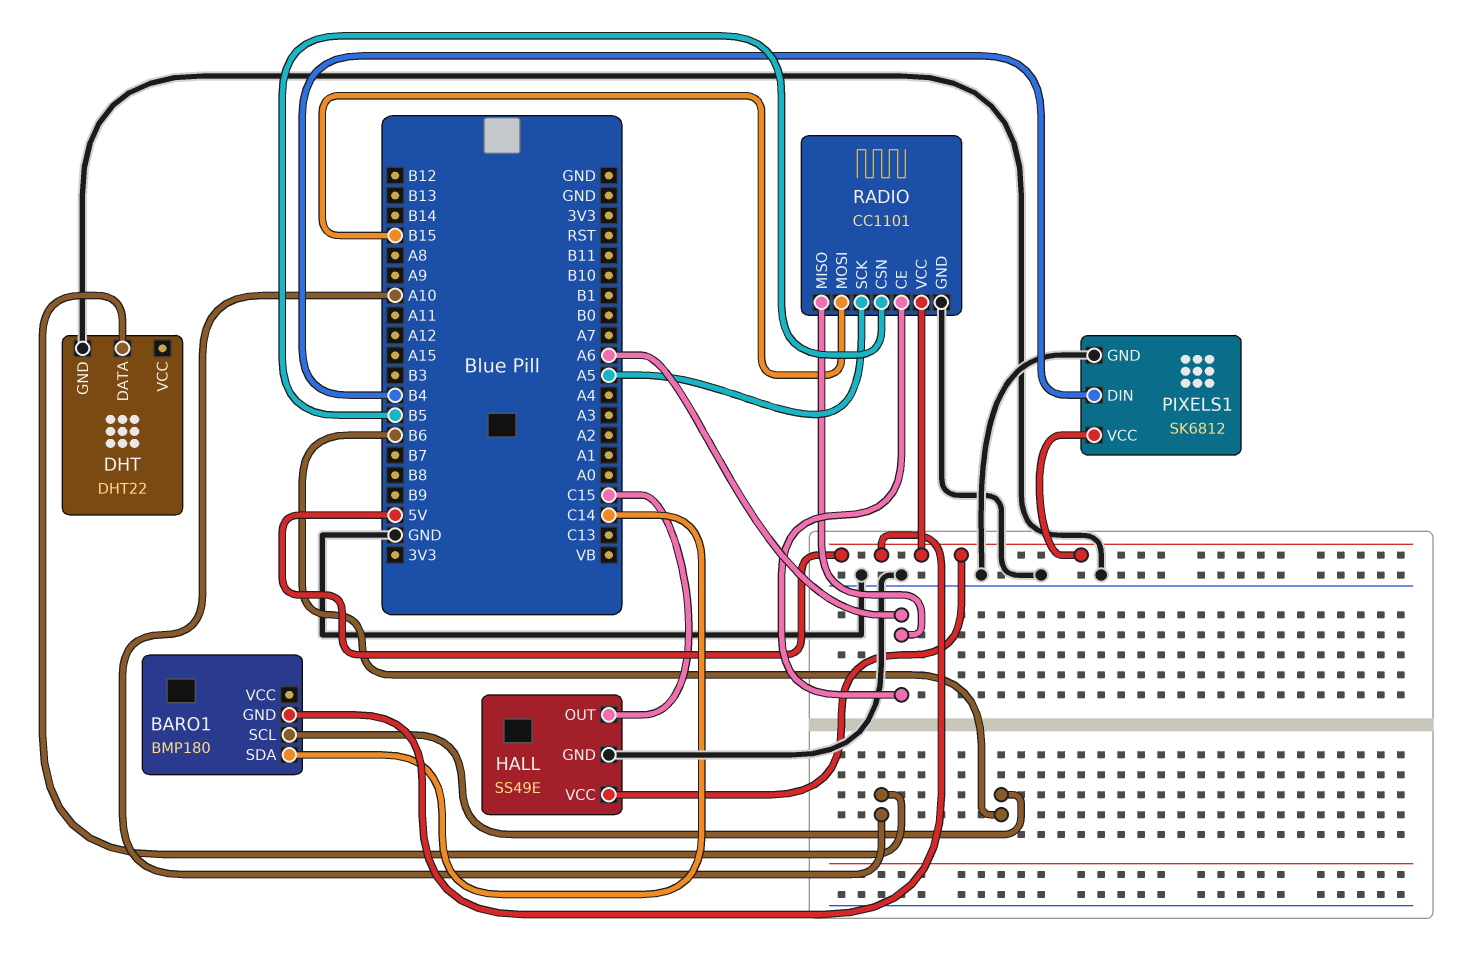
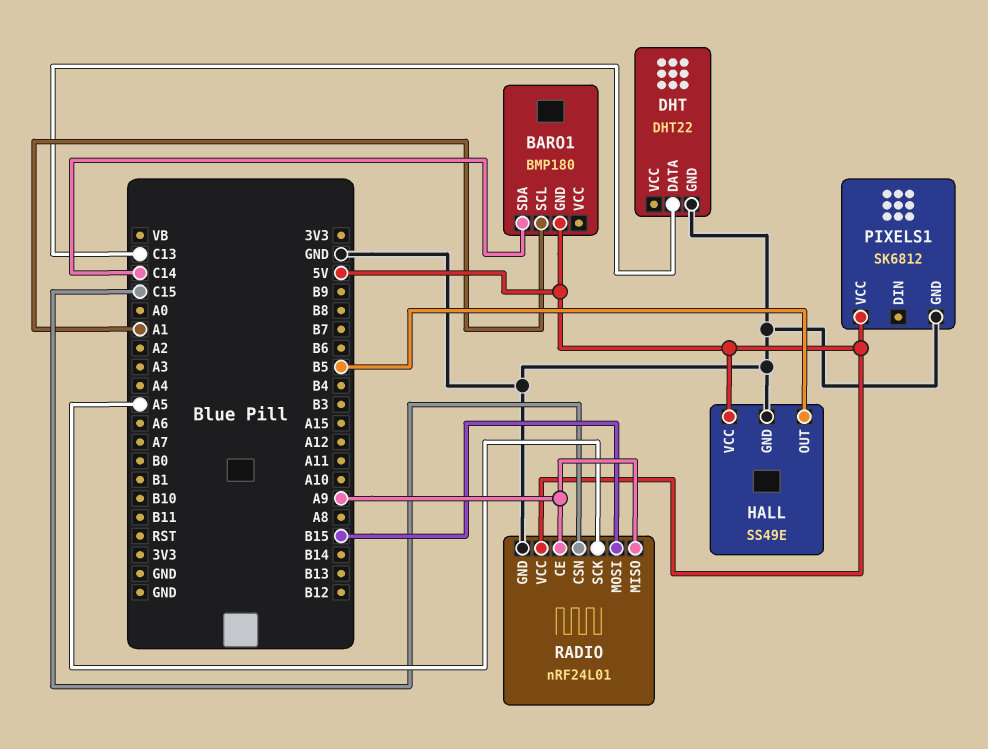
BARO1 pin SCL: B6 -> A1
DHT pin DATA: A10 -> C13
HALL pin OUT: C15 -> B5
PIXELS1 pin DIN: B4 -> none
RADIO: CC1101 -> nRF24L01
RADIO pin CE: A6 -> A9
RADIO pin CSN: B5 -> C15
RADIO pin MISO: A6 -> A9

